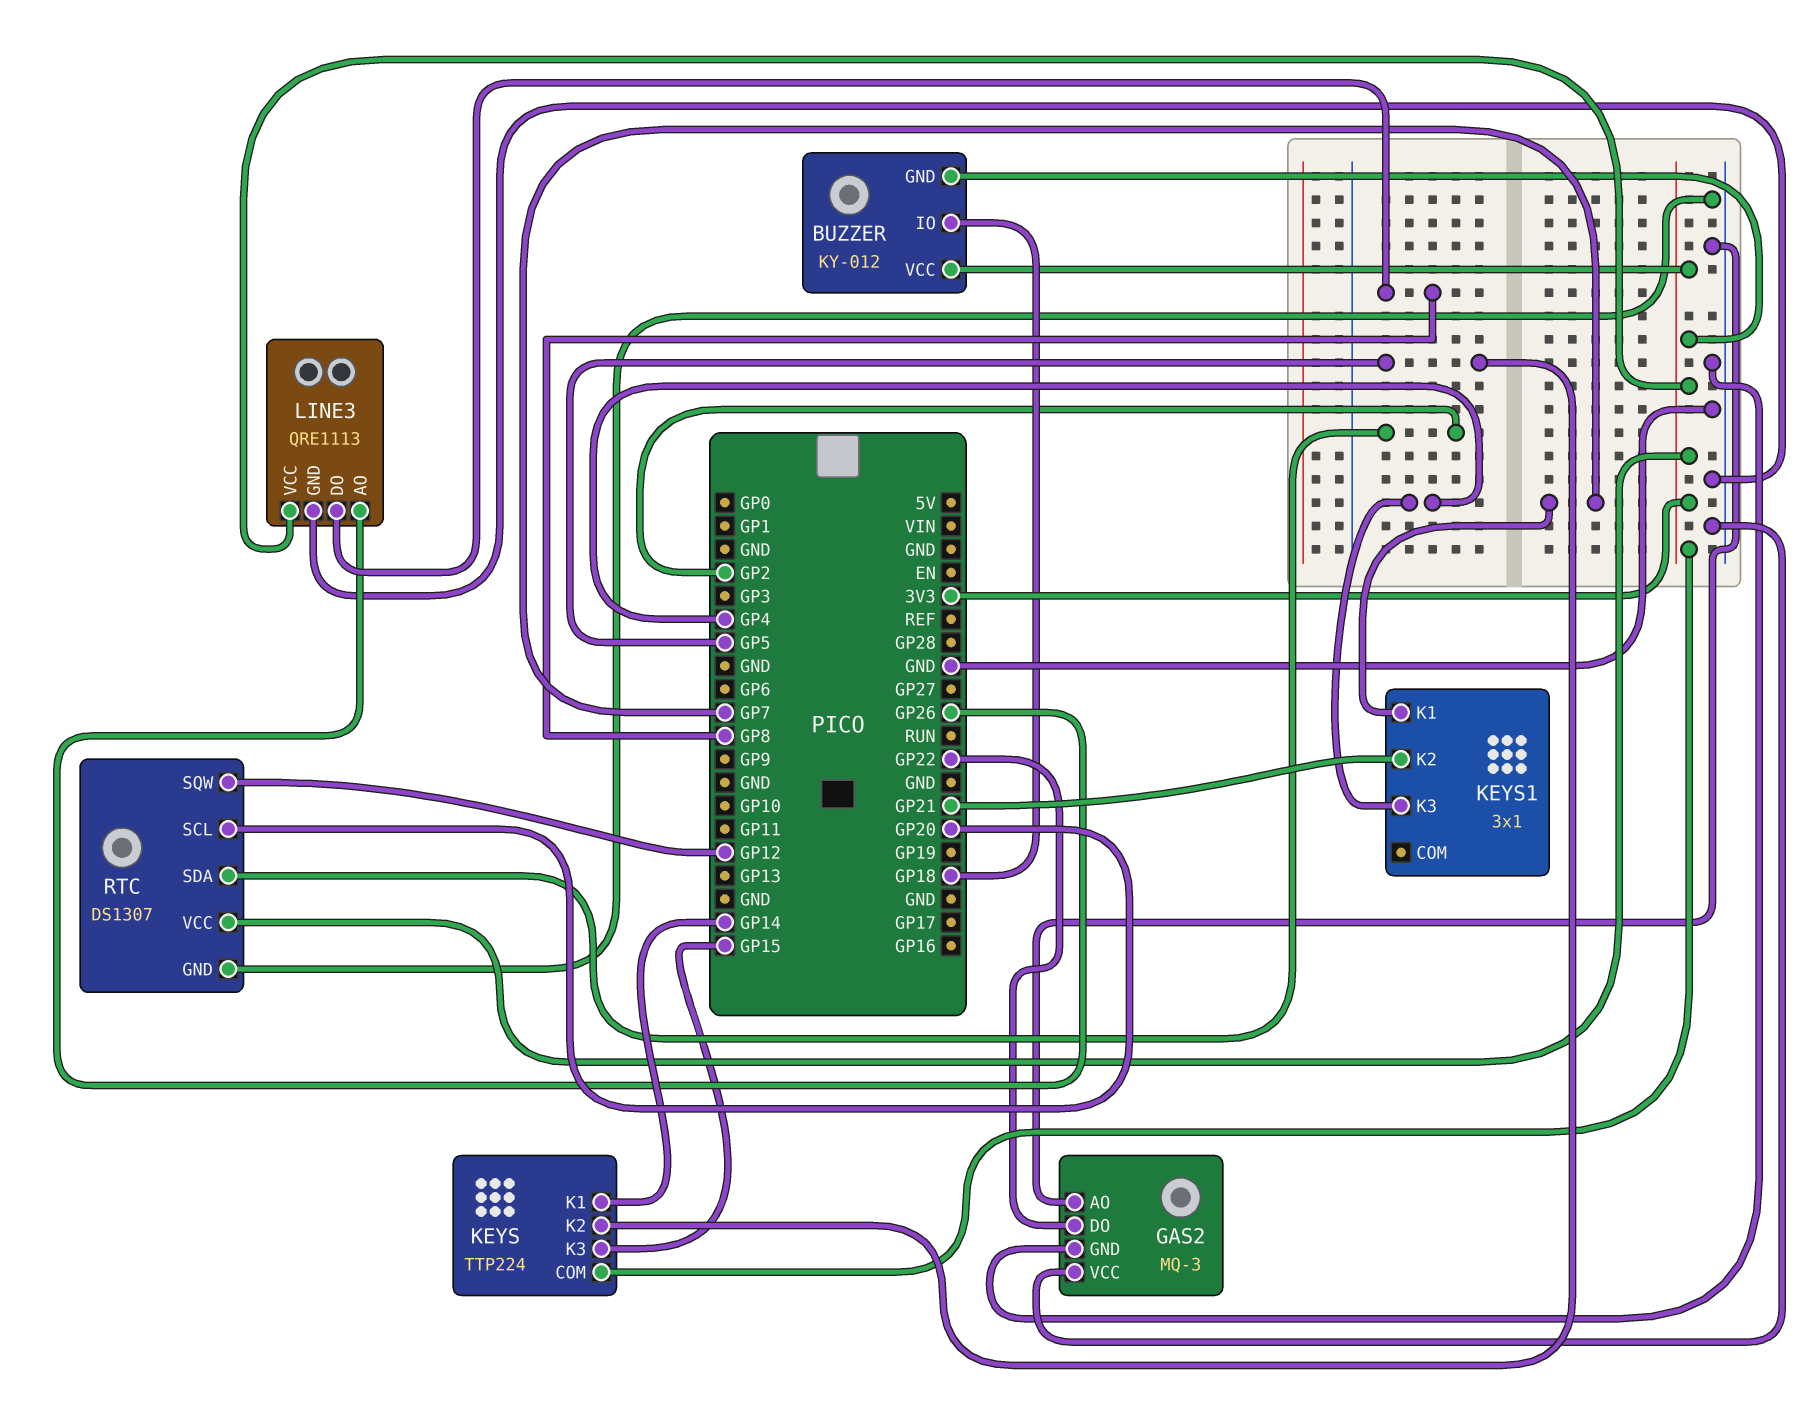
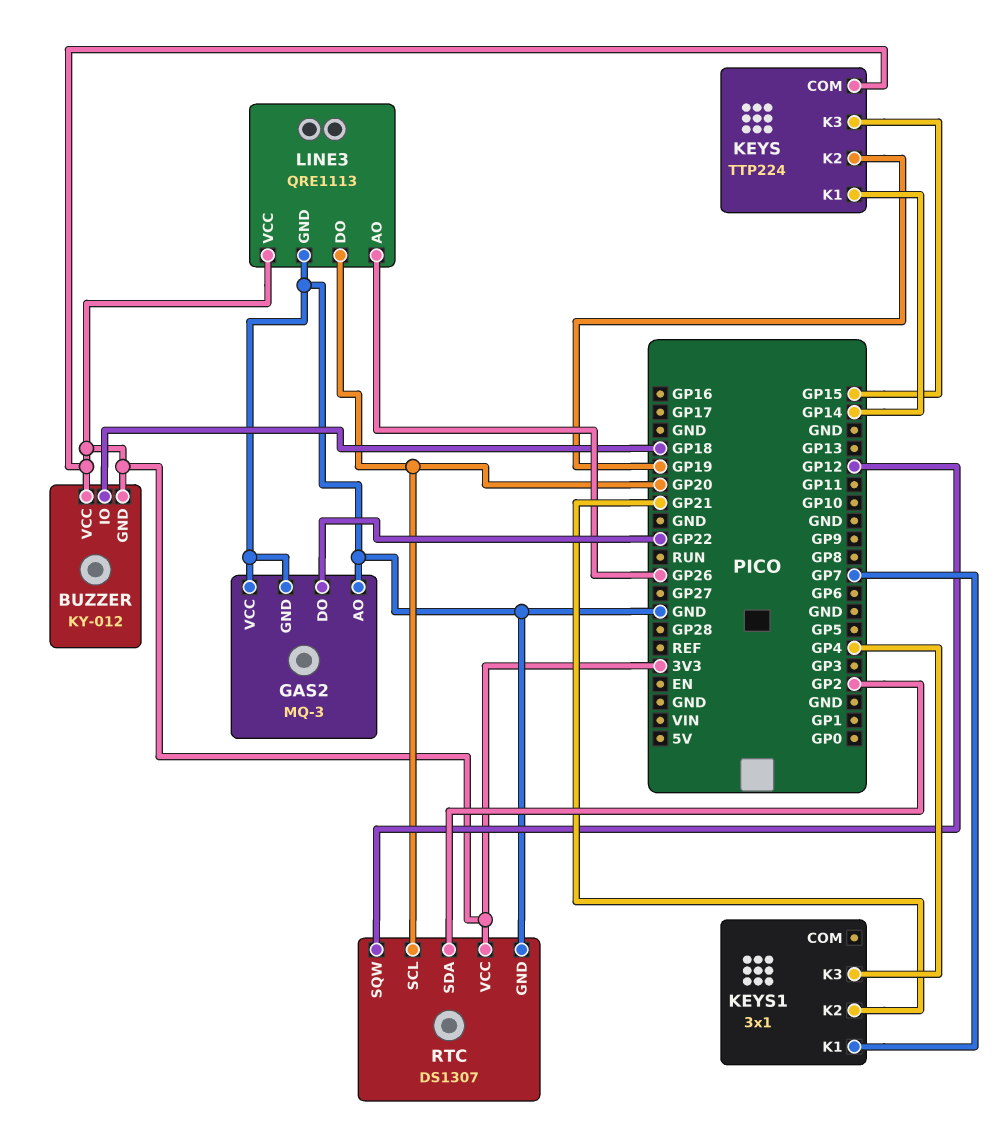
KEYS pin K2: GP5 -> GP19
LINE3 pin DO: GP8 -> GP20

